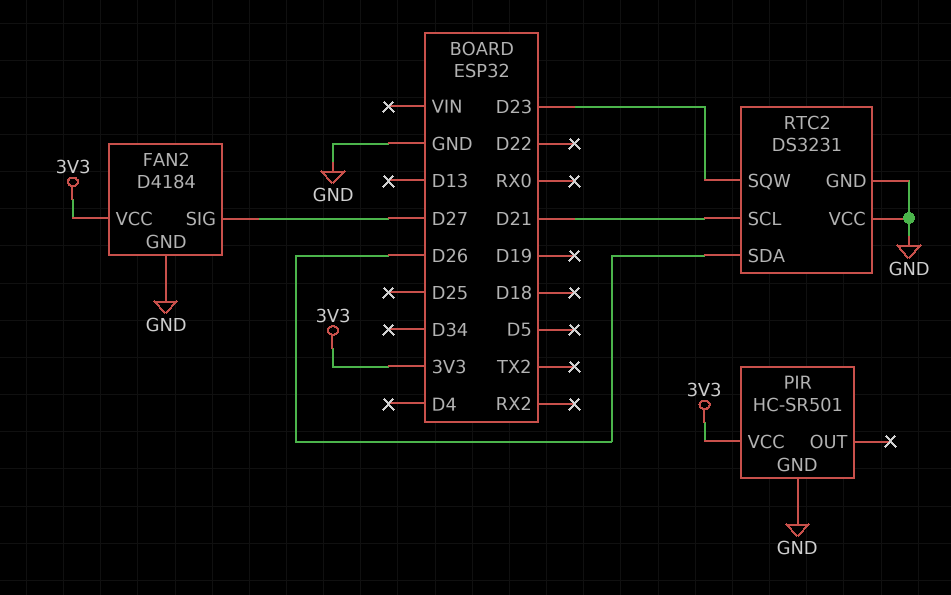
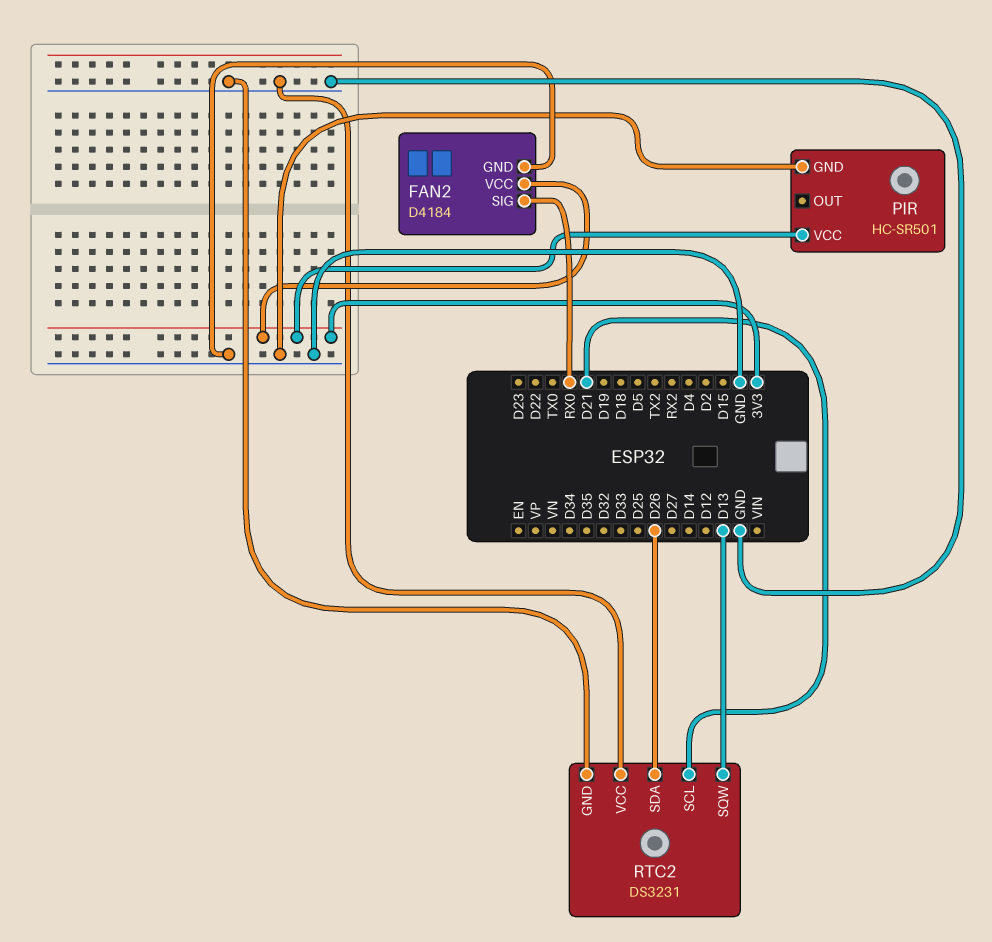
FAN2 pin SIG: D27 -> RX0
RTC2 pin SQW: D23 -> D13

